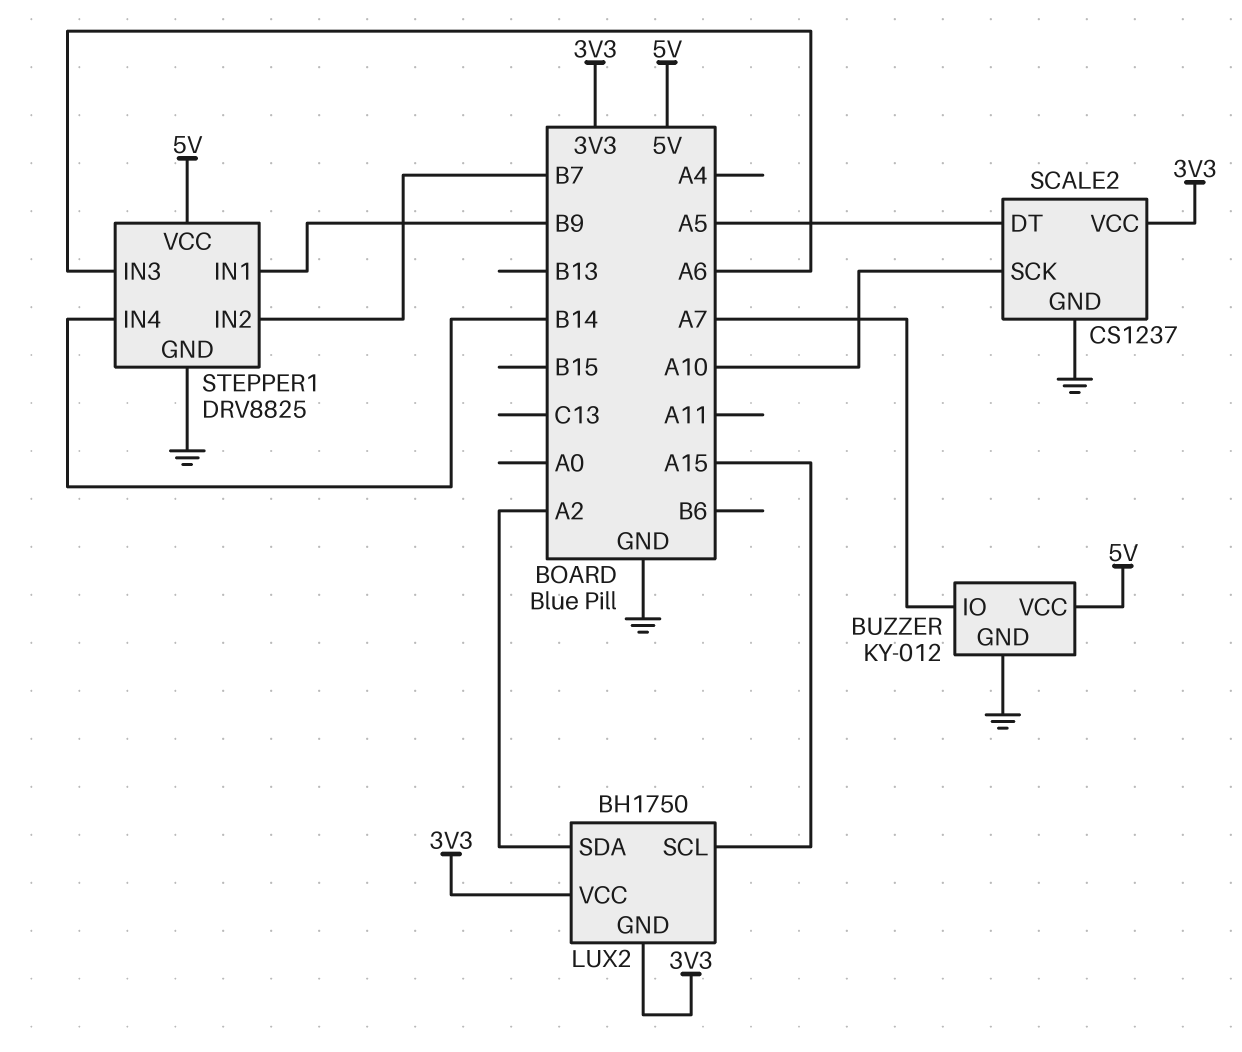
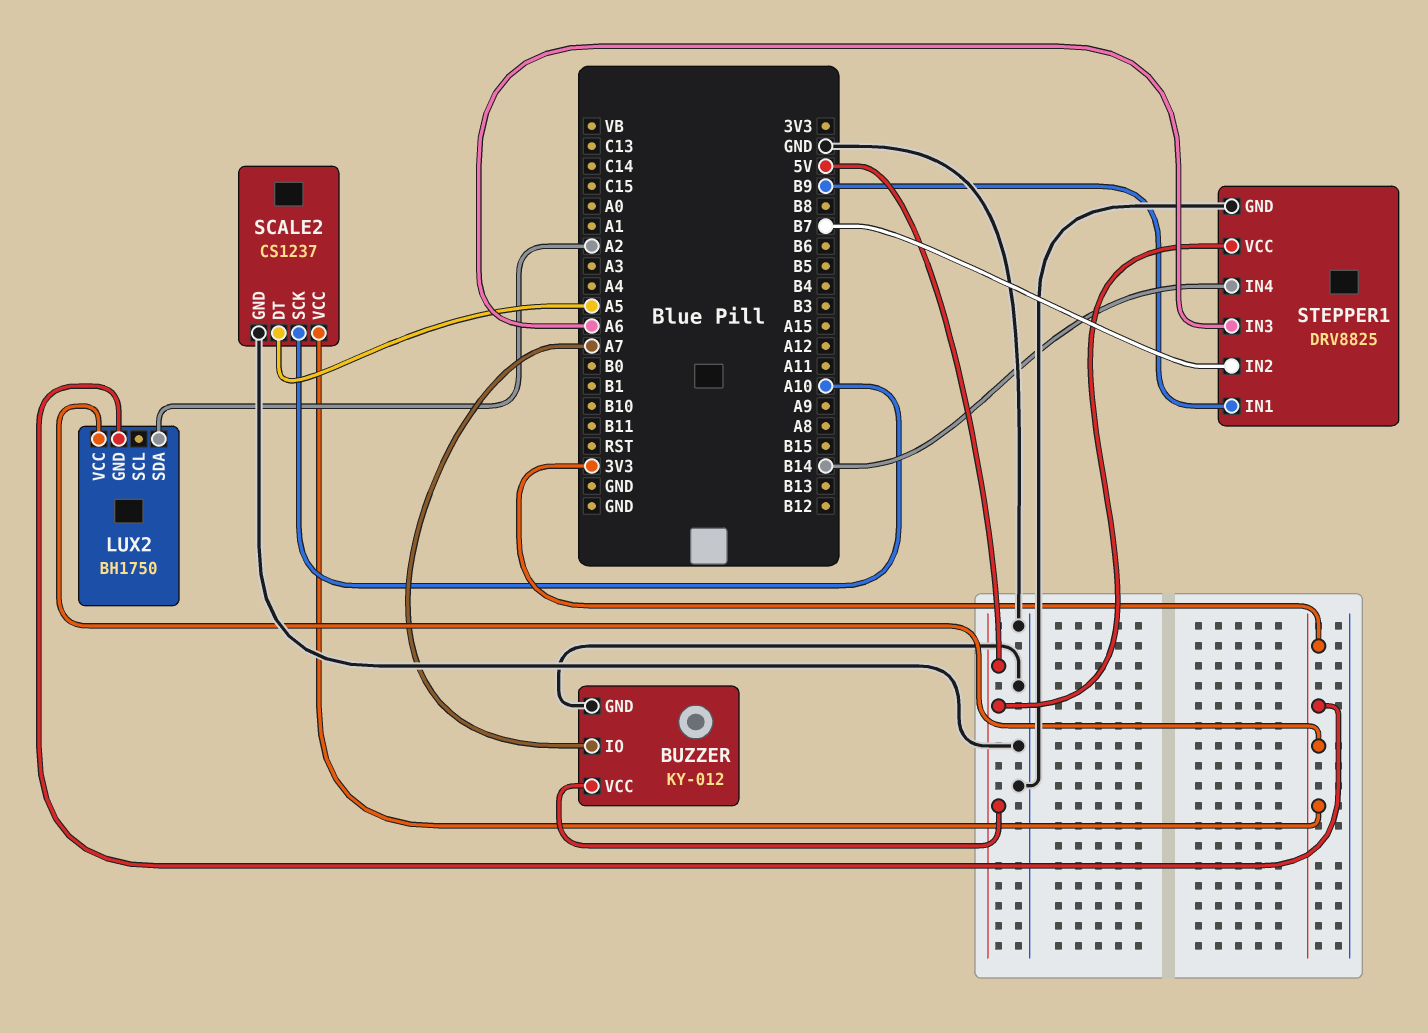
LUX2 pin SCL: A15 -> none

